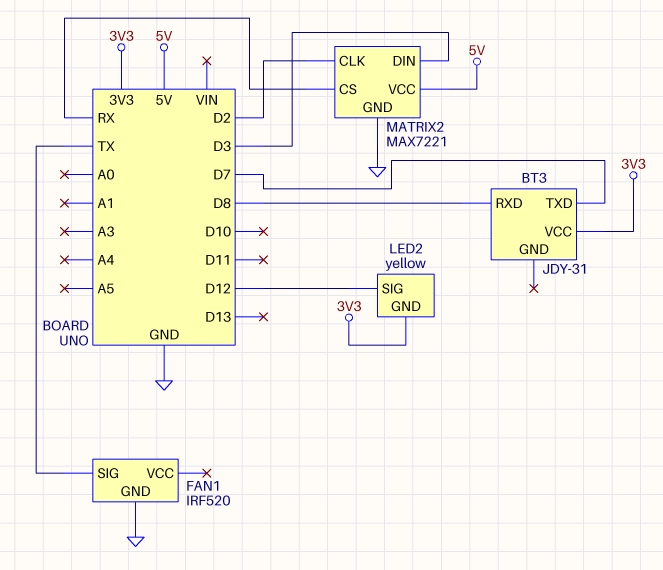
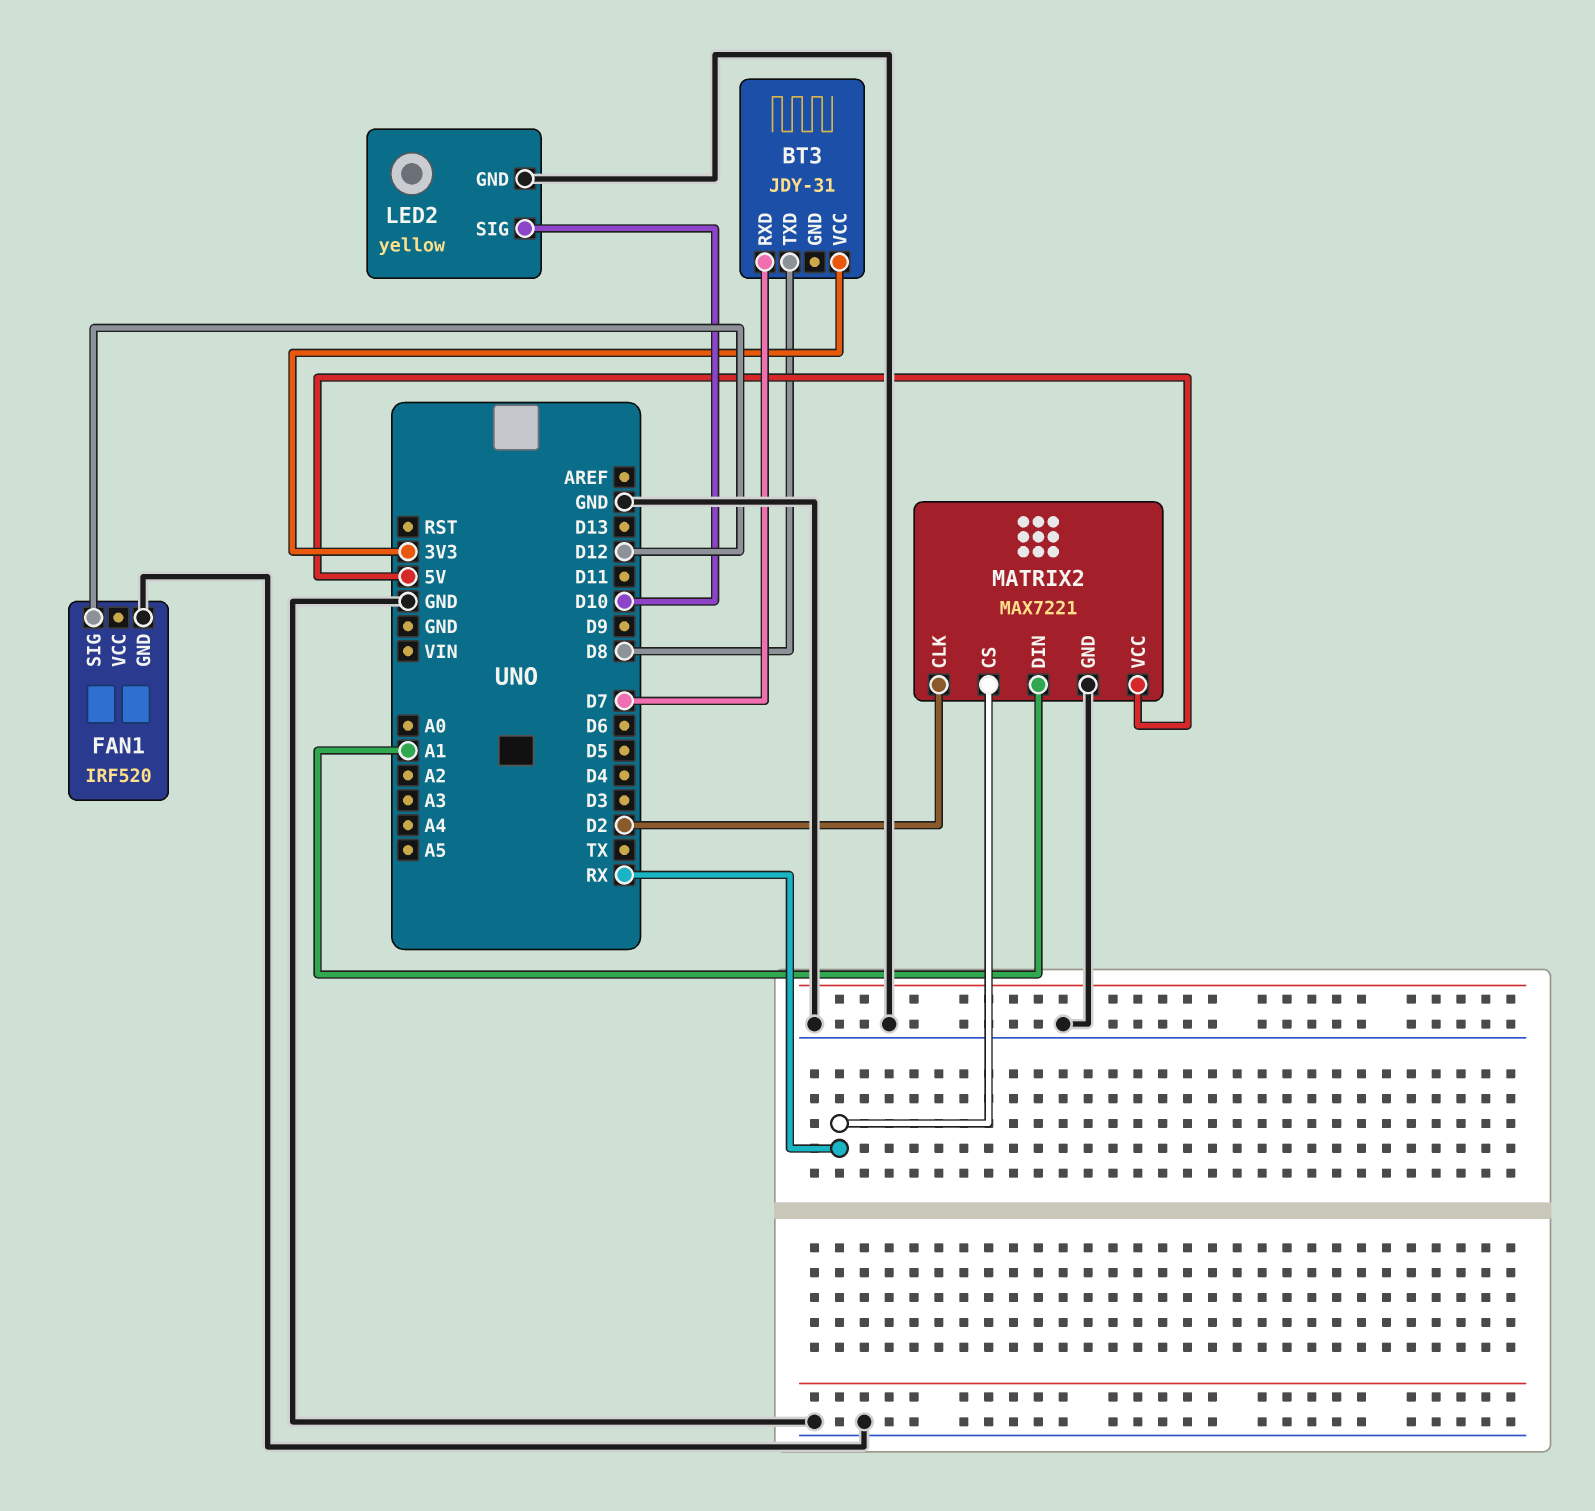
BT3 pin RXD: D8 -> D7
BT3 pin TXD: D7 -> D8
FAN1 pin SIG: TX -> D12
LED2 pin GND: 3V3 -> GND
LED2 pin SIG: D12 -> D10
MATRIX2 pin DIN: D3 -> A1

